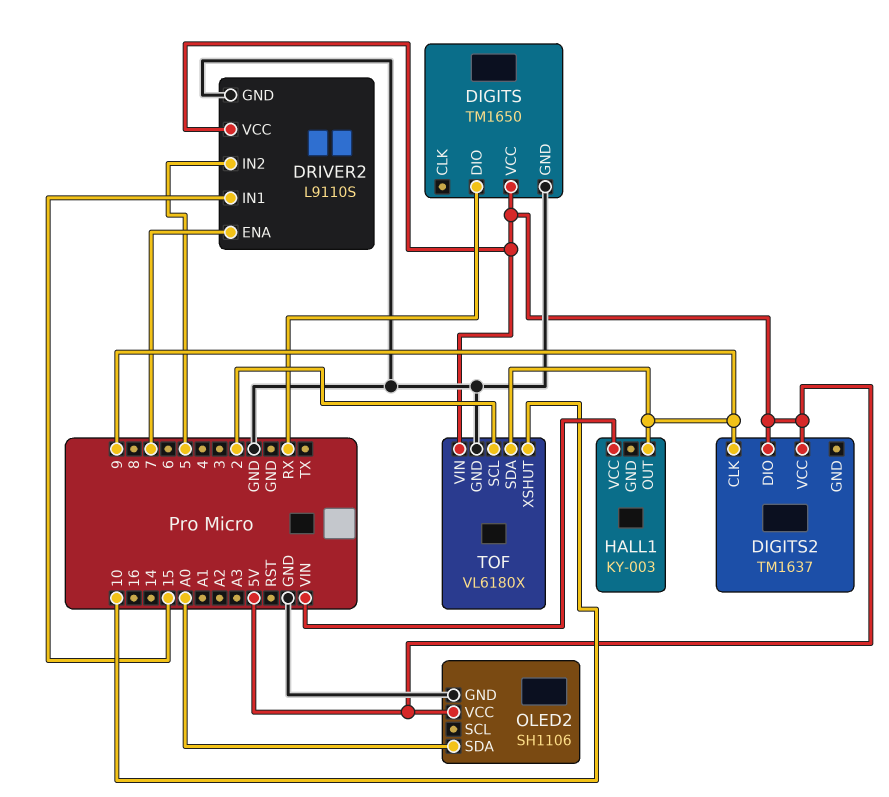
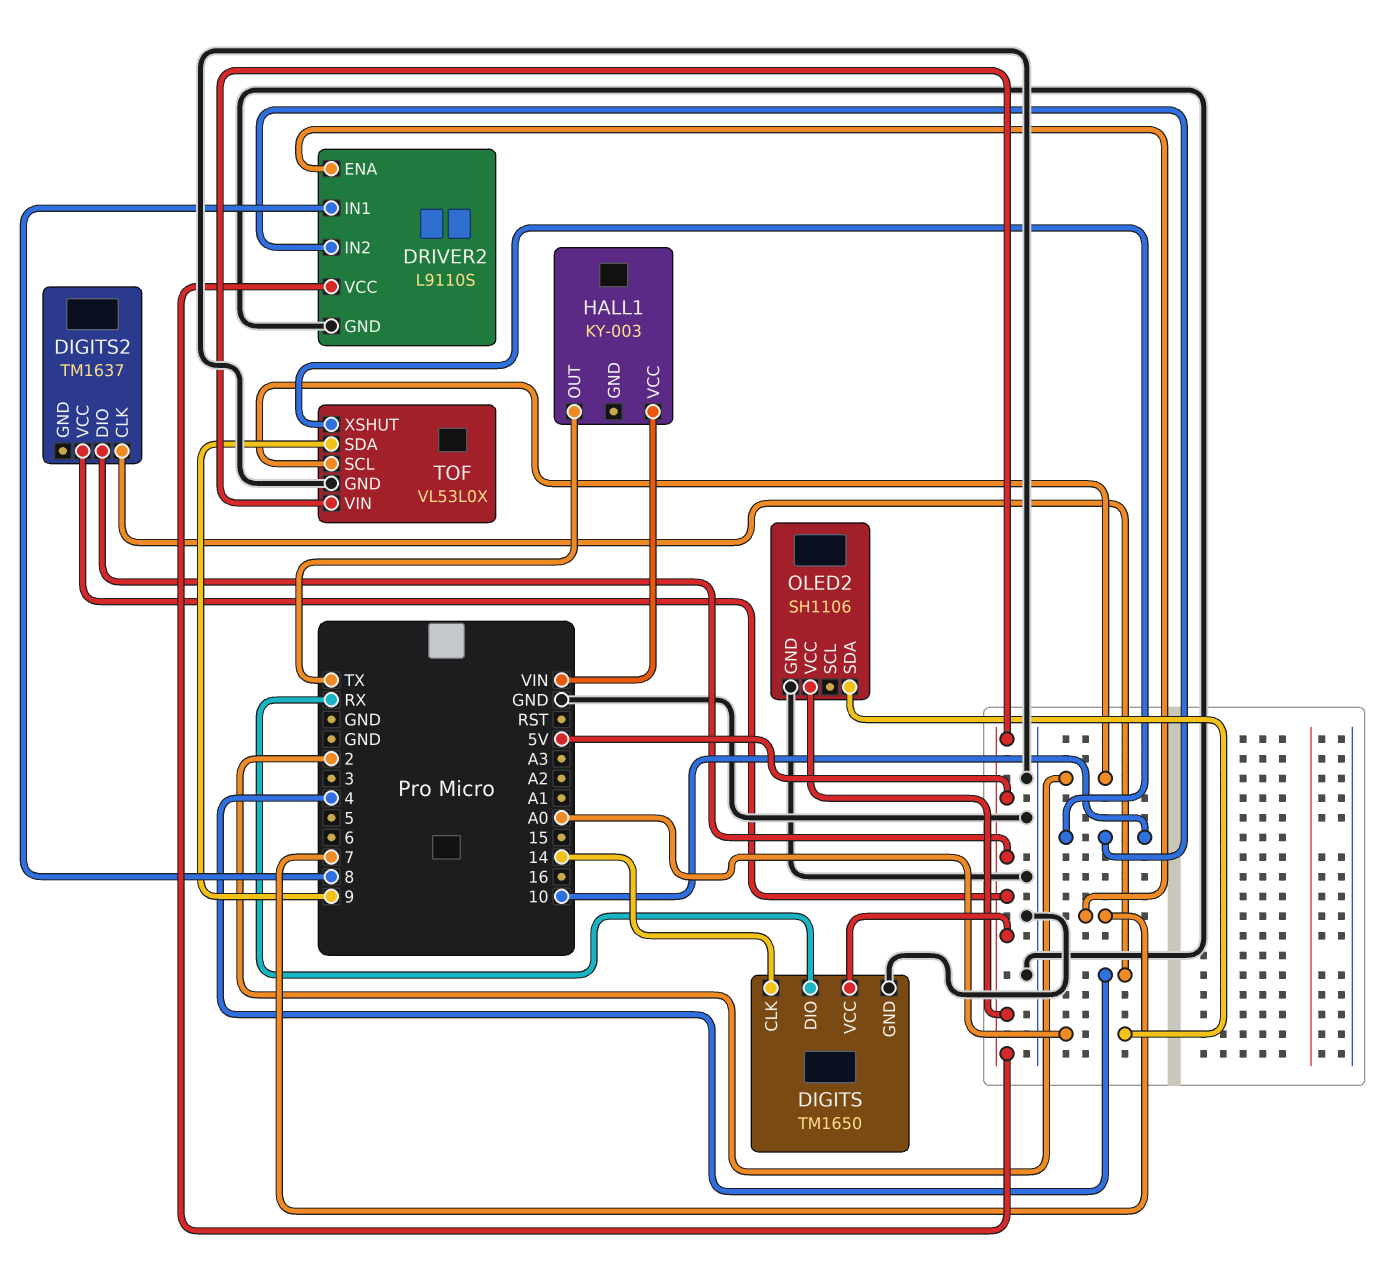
DIGITS pin CLK: none -> 14
DIGITS2 pin CLK: 9 -> 4
DRIVER2 pin IN1: 15 -> 8
DRIVER2 pin IN2: 5 -> 10
HALL1 pin OUT: 9 -> TX
TOF: VL6180X -> VL53L0X

